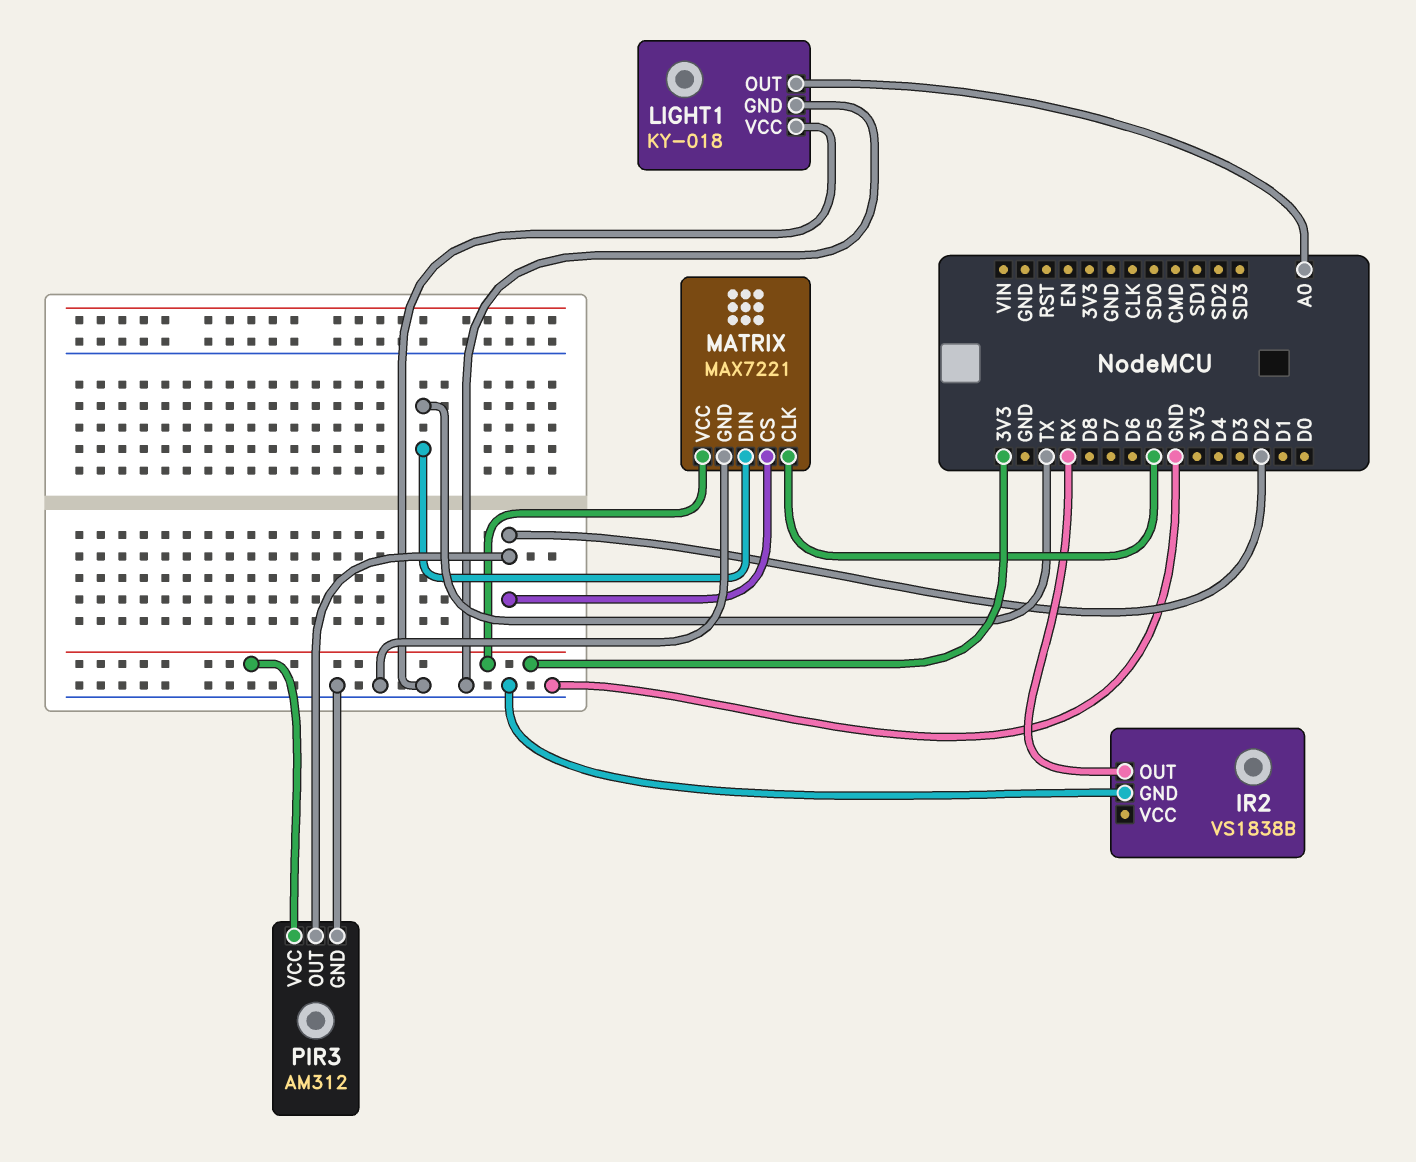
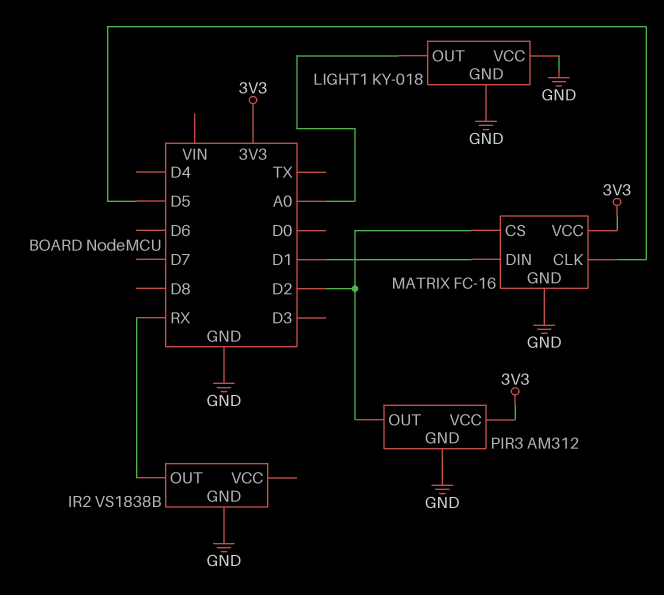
MATRIX: MAX7221 -> FC-16
MATRIX pin DIN: TX -> D1

